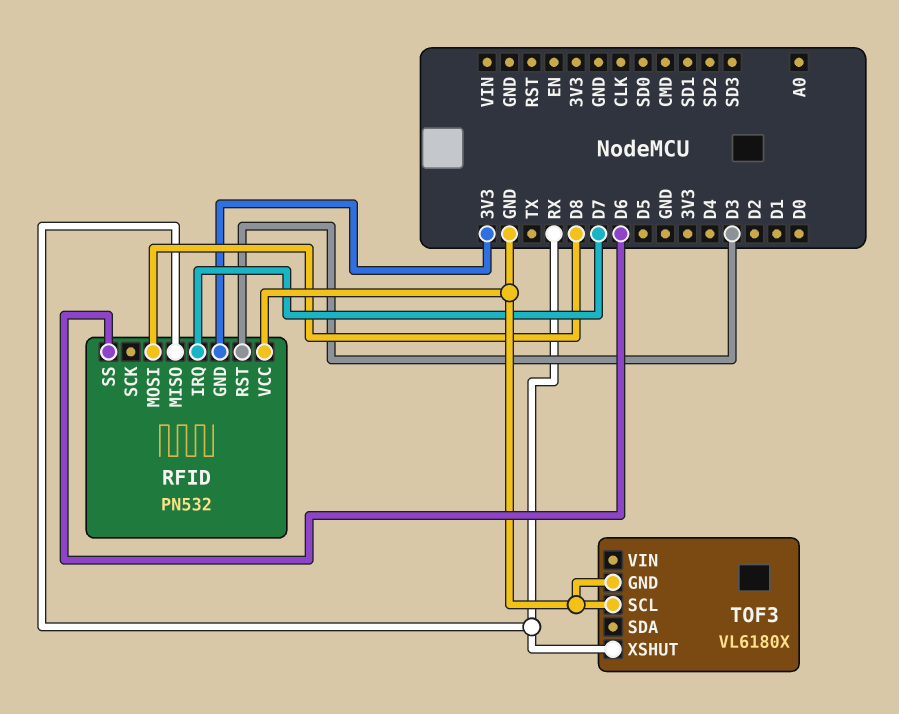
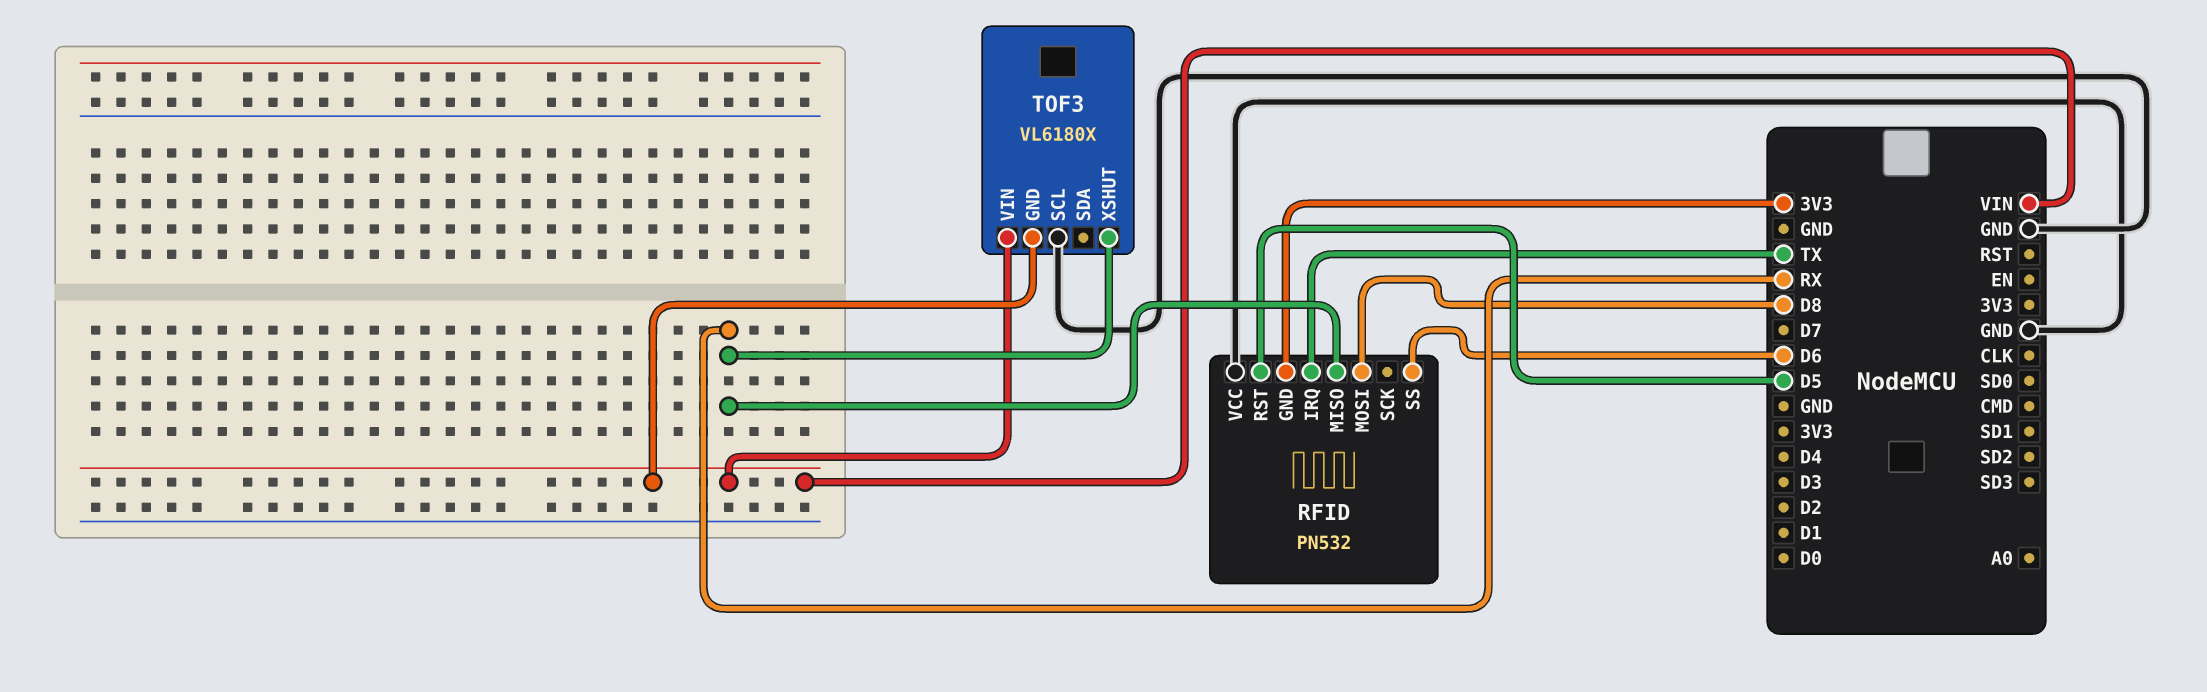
RFID pin IRQ: D7 -> TX
RFID pin RST: D3 -> D5
TOF3 pin GND: GND -> VIN
TOF3 pin VIN: none -> VIN

